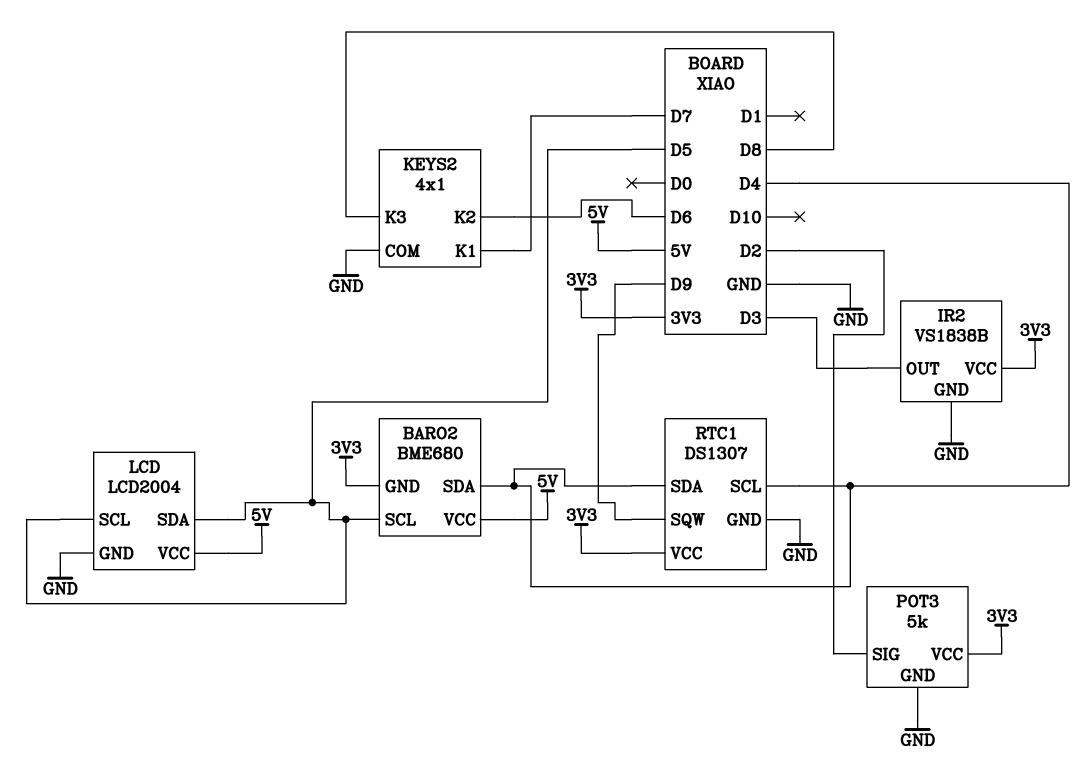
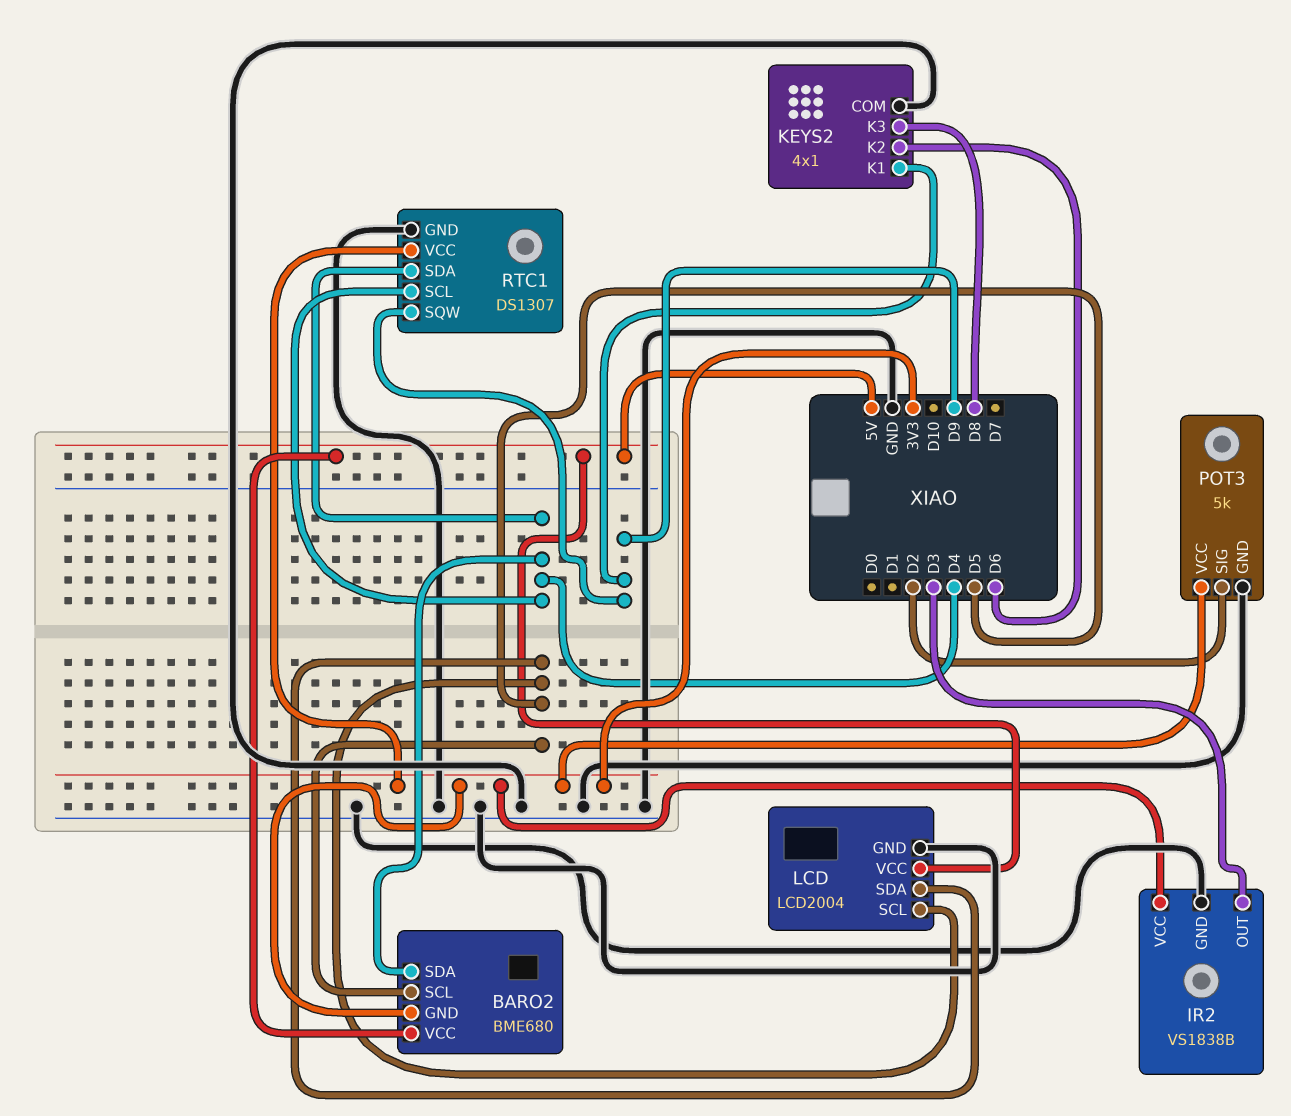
KEYS2 pin K1: D7 -> D9

